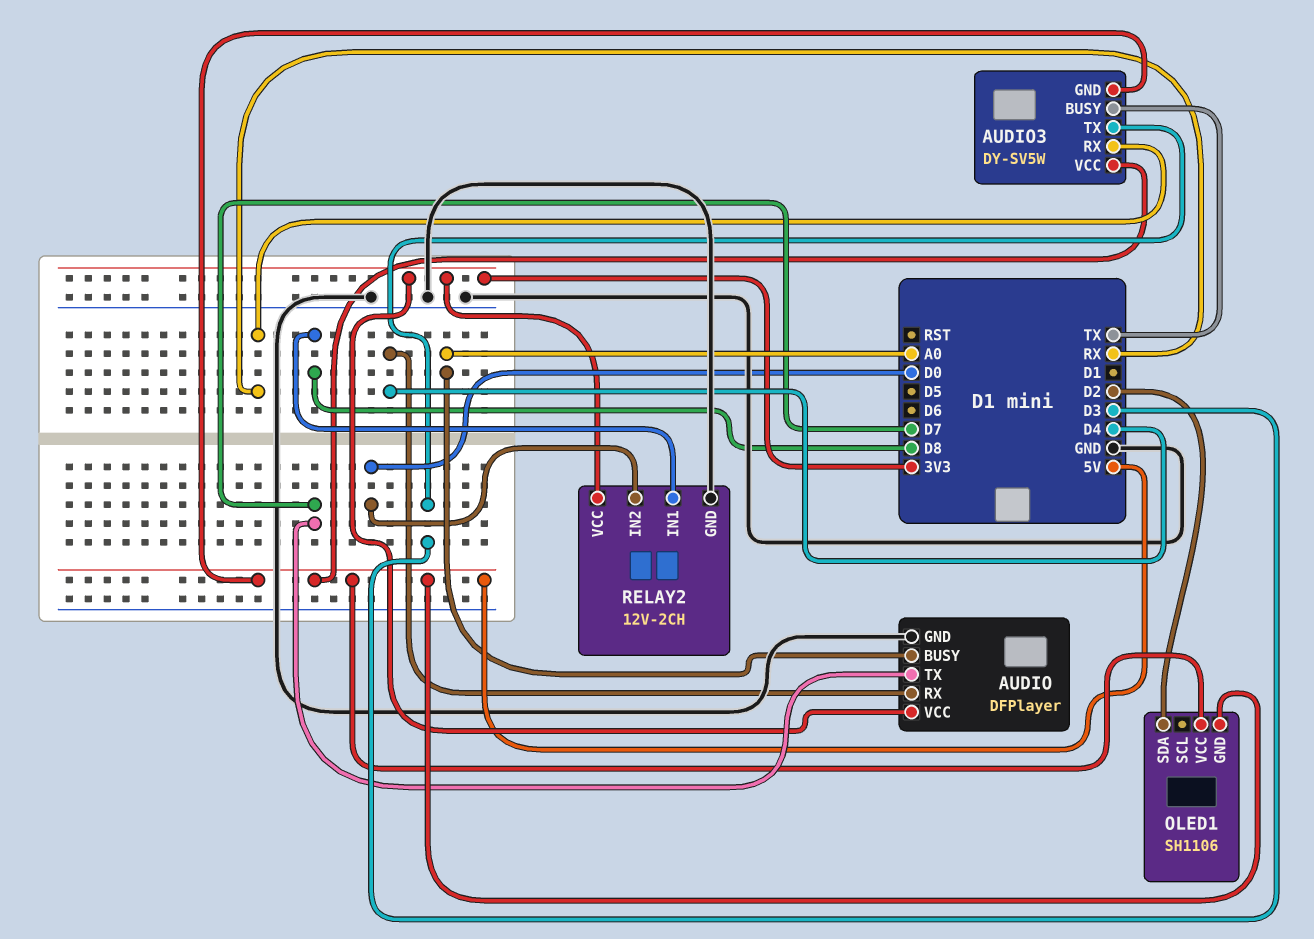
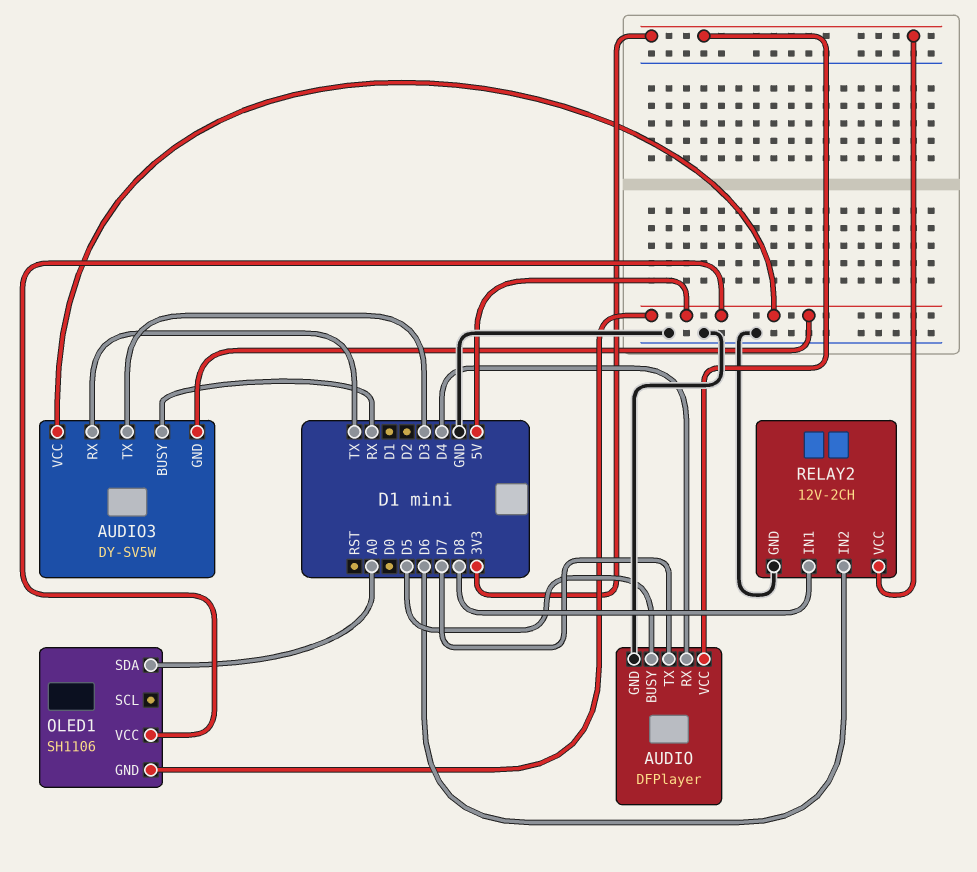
AUDIO pin BUSY: A0 -> D5
AUDIO3 pin BUSY: TX -> RX
AUDIO3 pin RX: RX -> TX
OLED1 pin SDA: D2 -> A0
RELAY2 pin IN2: D0 -> D6

